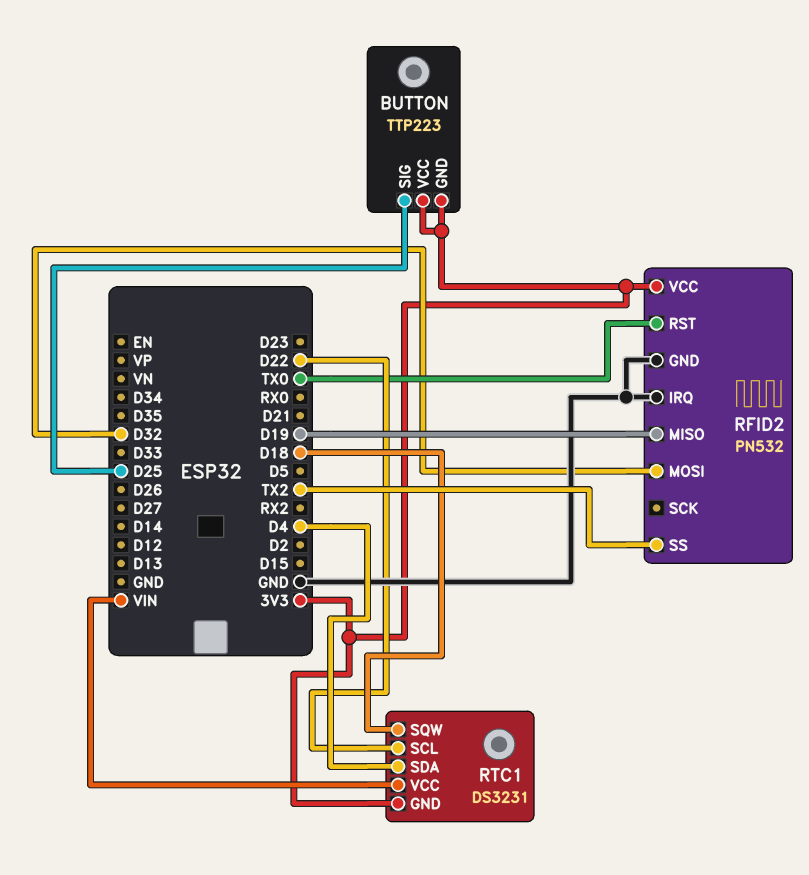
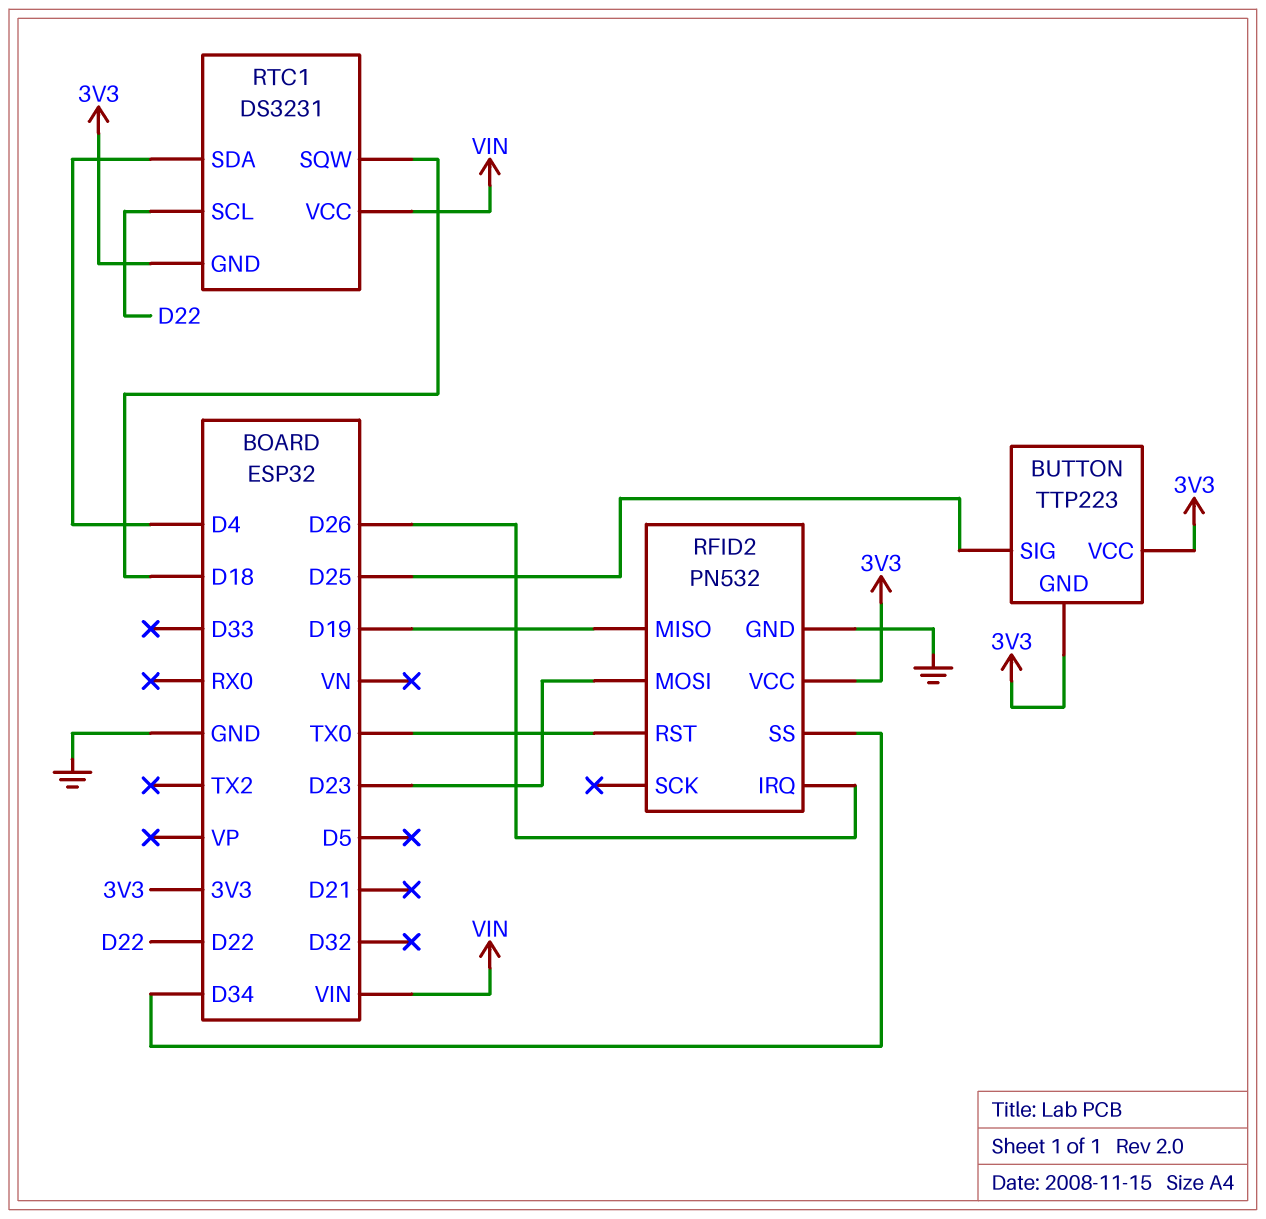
RFID2 pin IRQ: GND -> D26
RFID2 pin MOSI: D32 -> D23
RFID2 pin SS: TX2 -> D34

